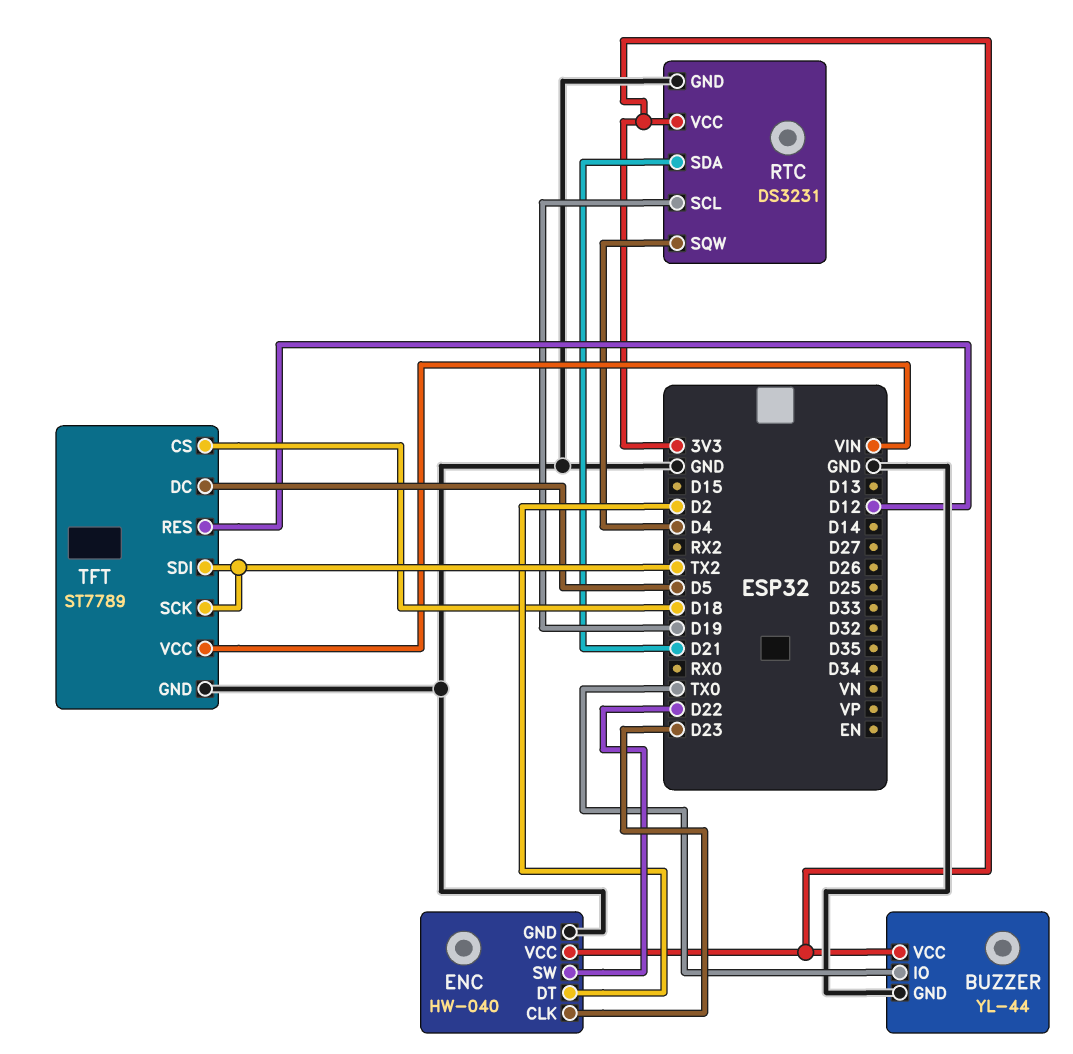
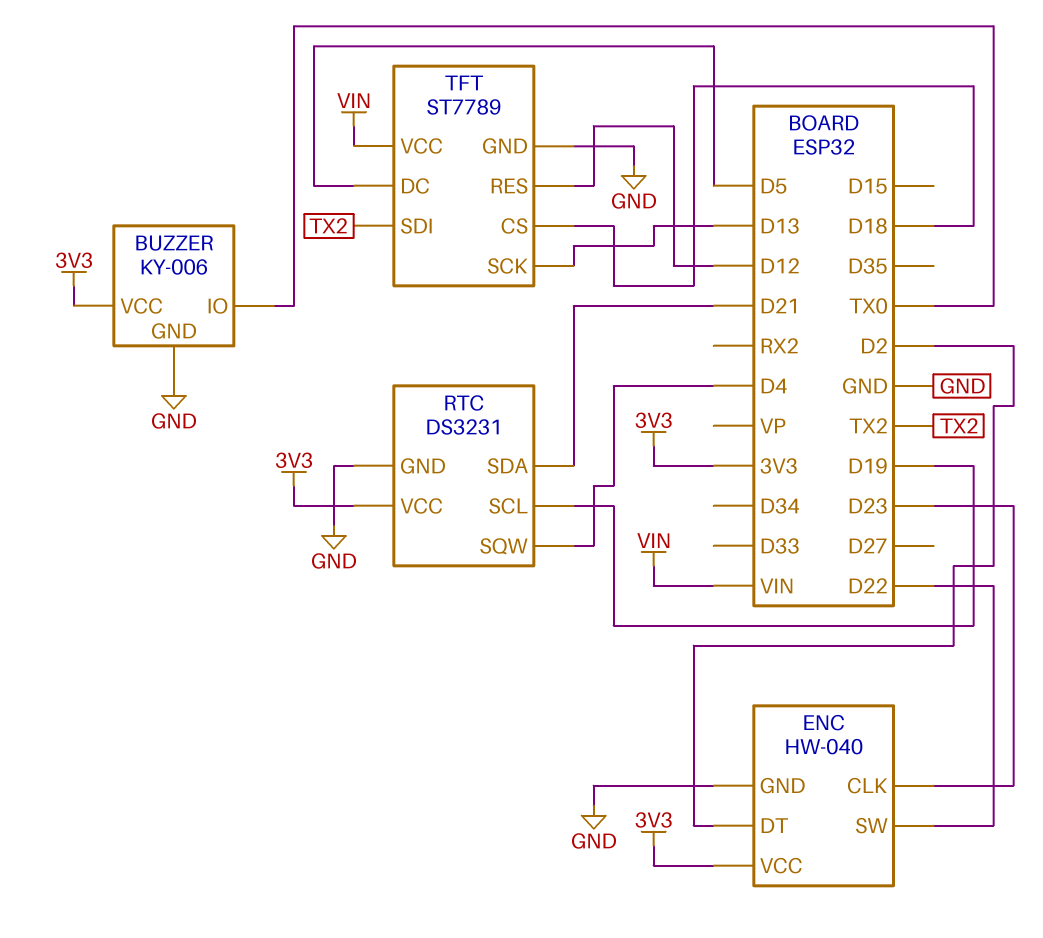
BUZZER: YL-44 -> KY-006
TFT pin SCK: TX2 -> D13

